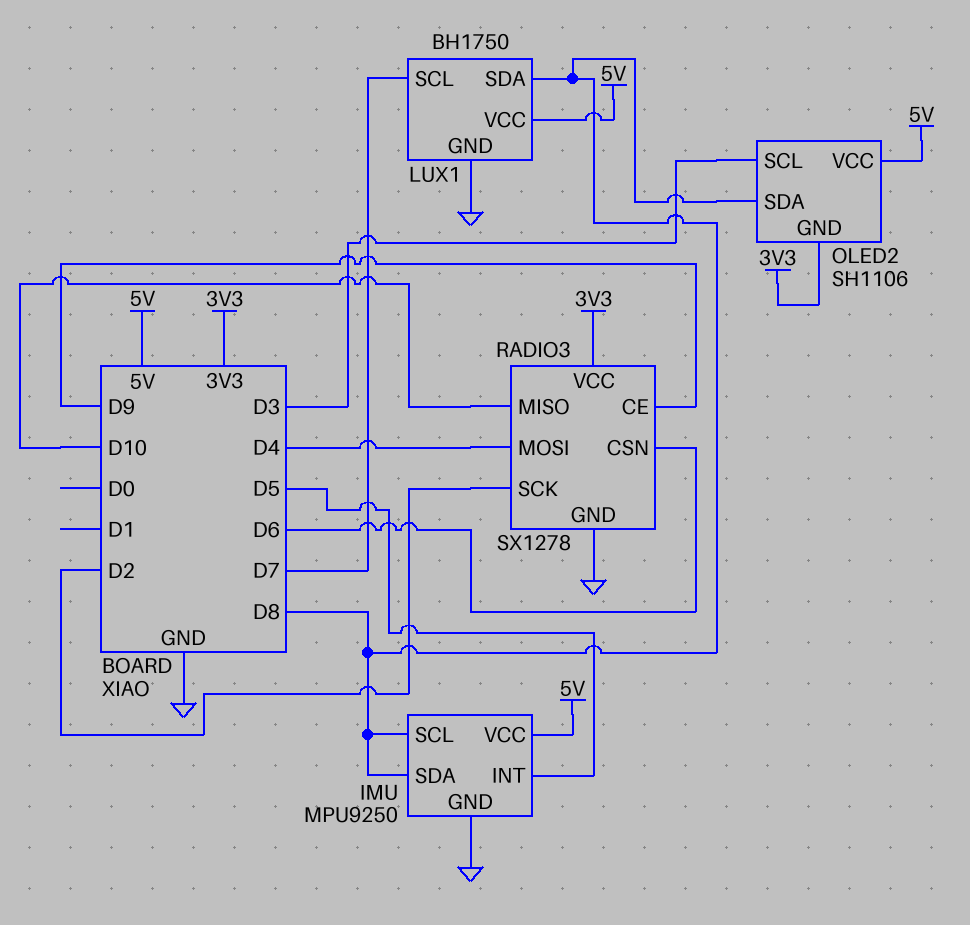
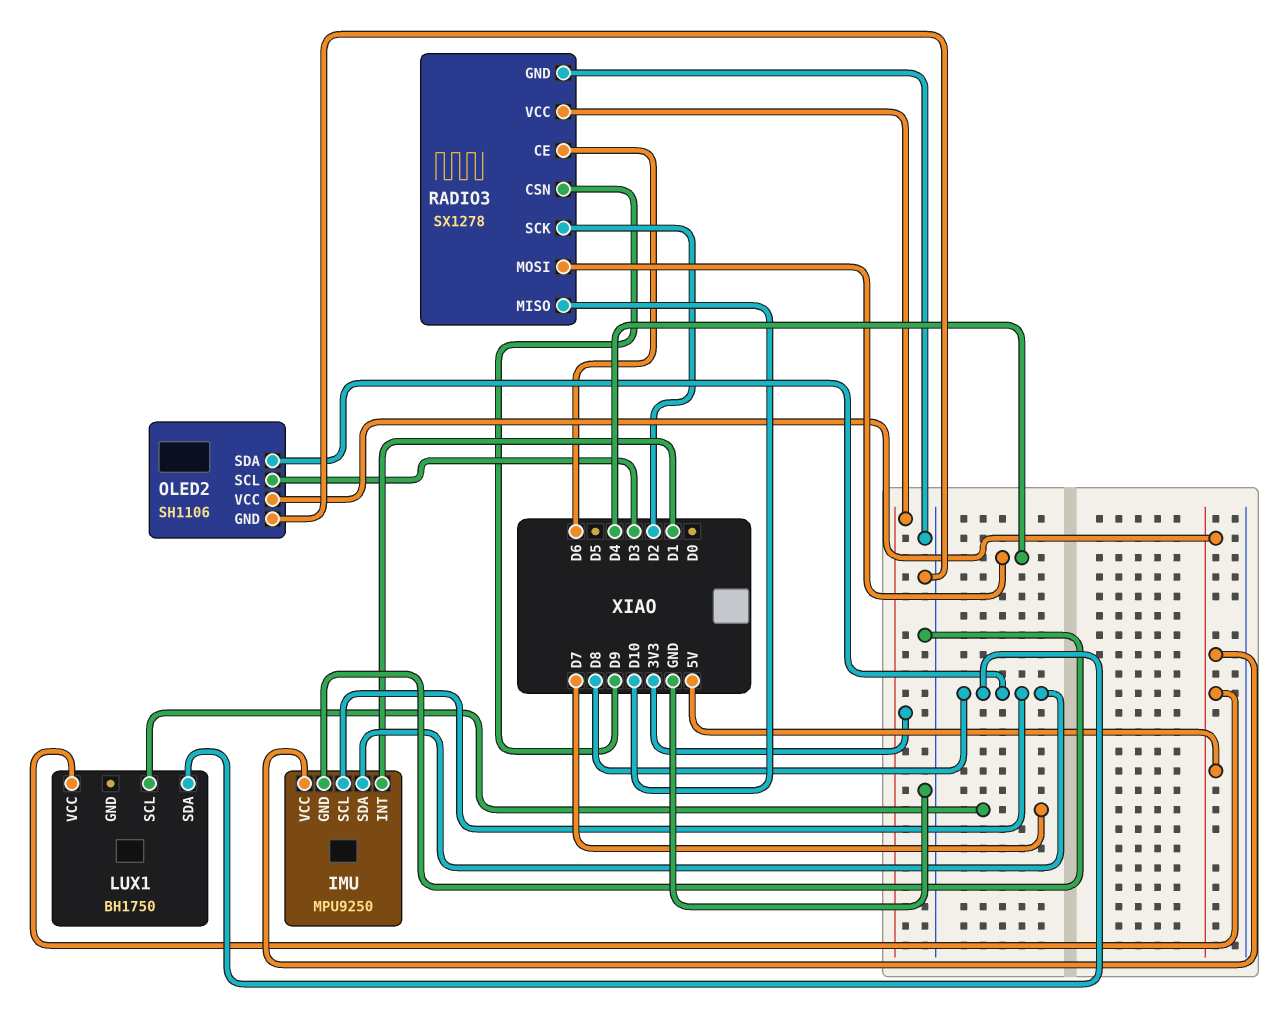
IMU pin INT: D5 -> D1
LUX1 pin GND: GND -> none
OLED2 pin GND: 3V3 -> GND
RADIO3 pin CE: D9 -> D6
RADIO3 pin CSN: D6 -> D9

